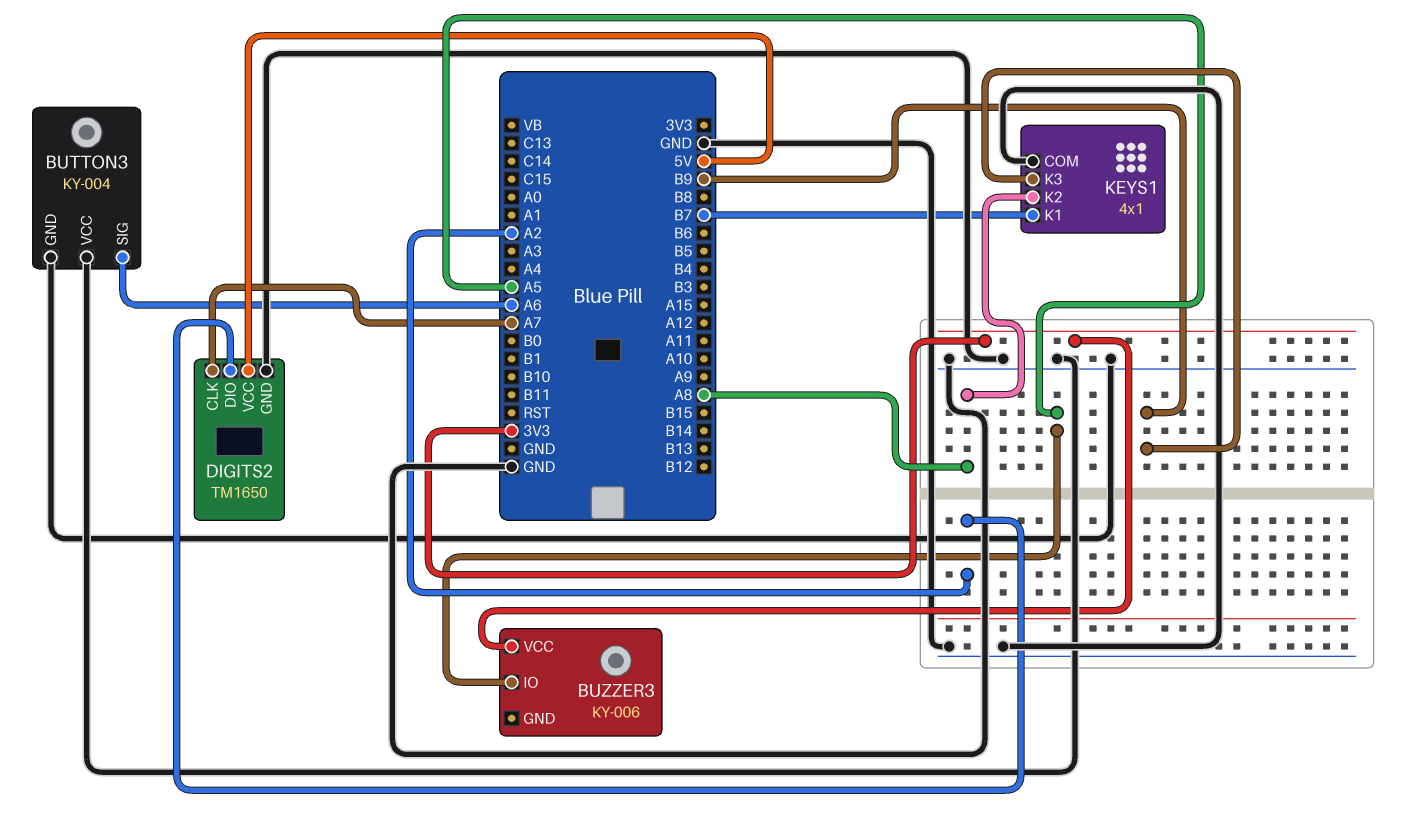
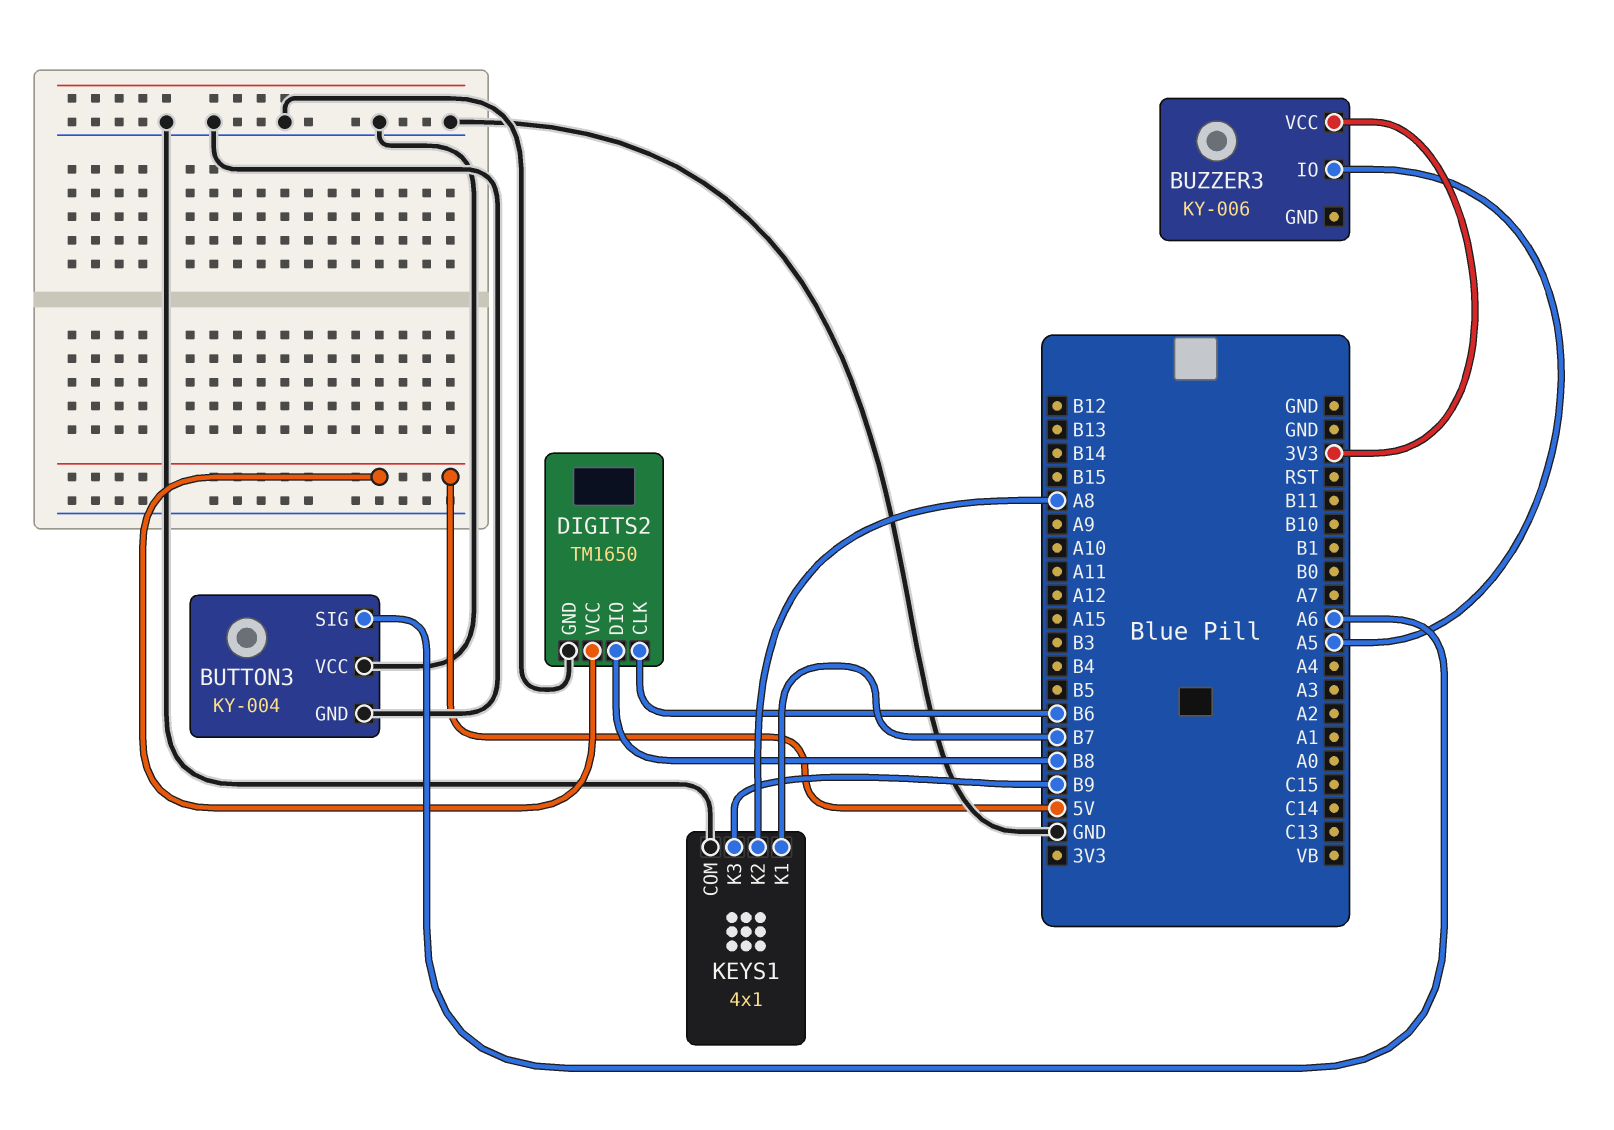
DIGITS2 pin CLK: A7 -> B6
DIGITS2 pin DIO: A2 -> B8

